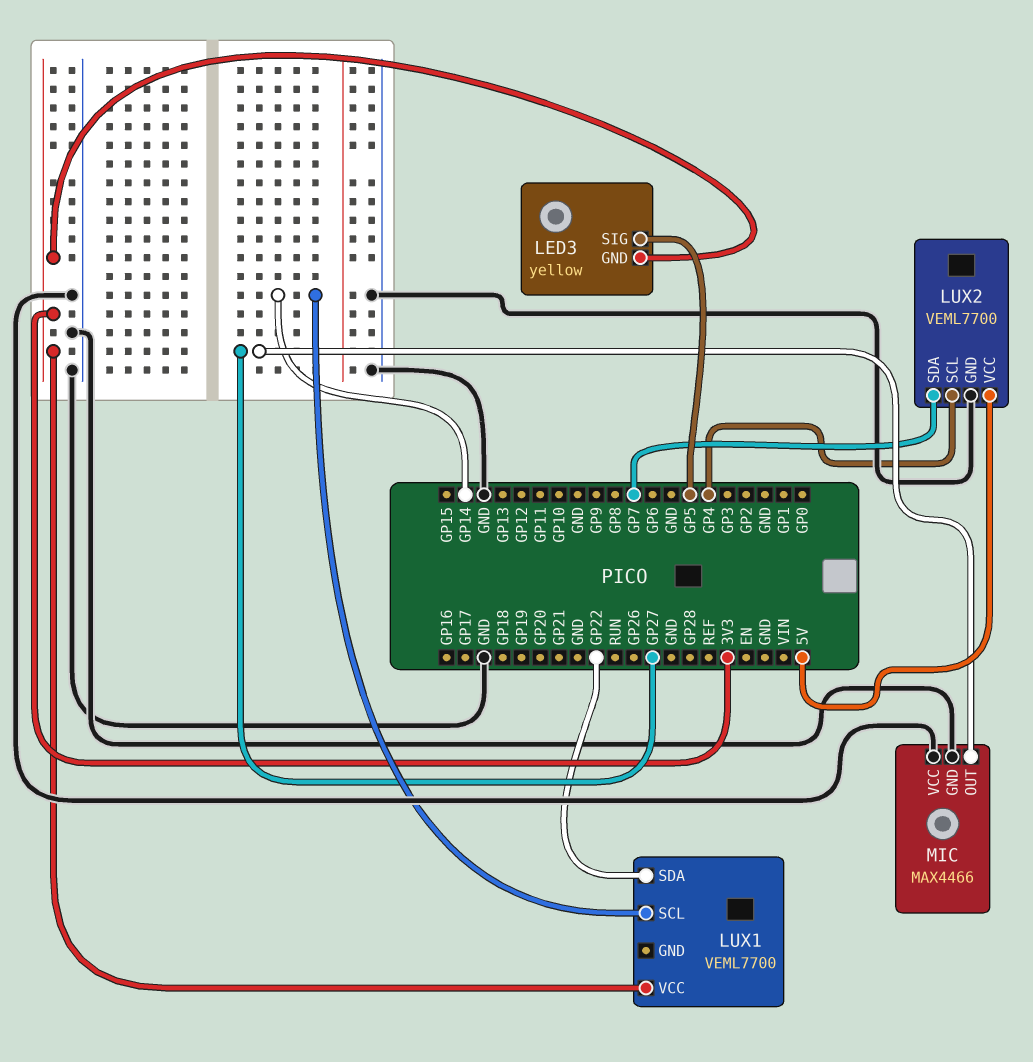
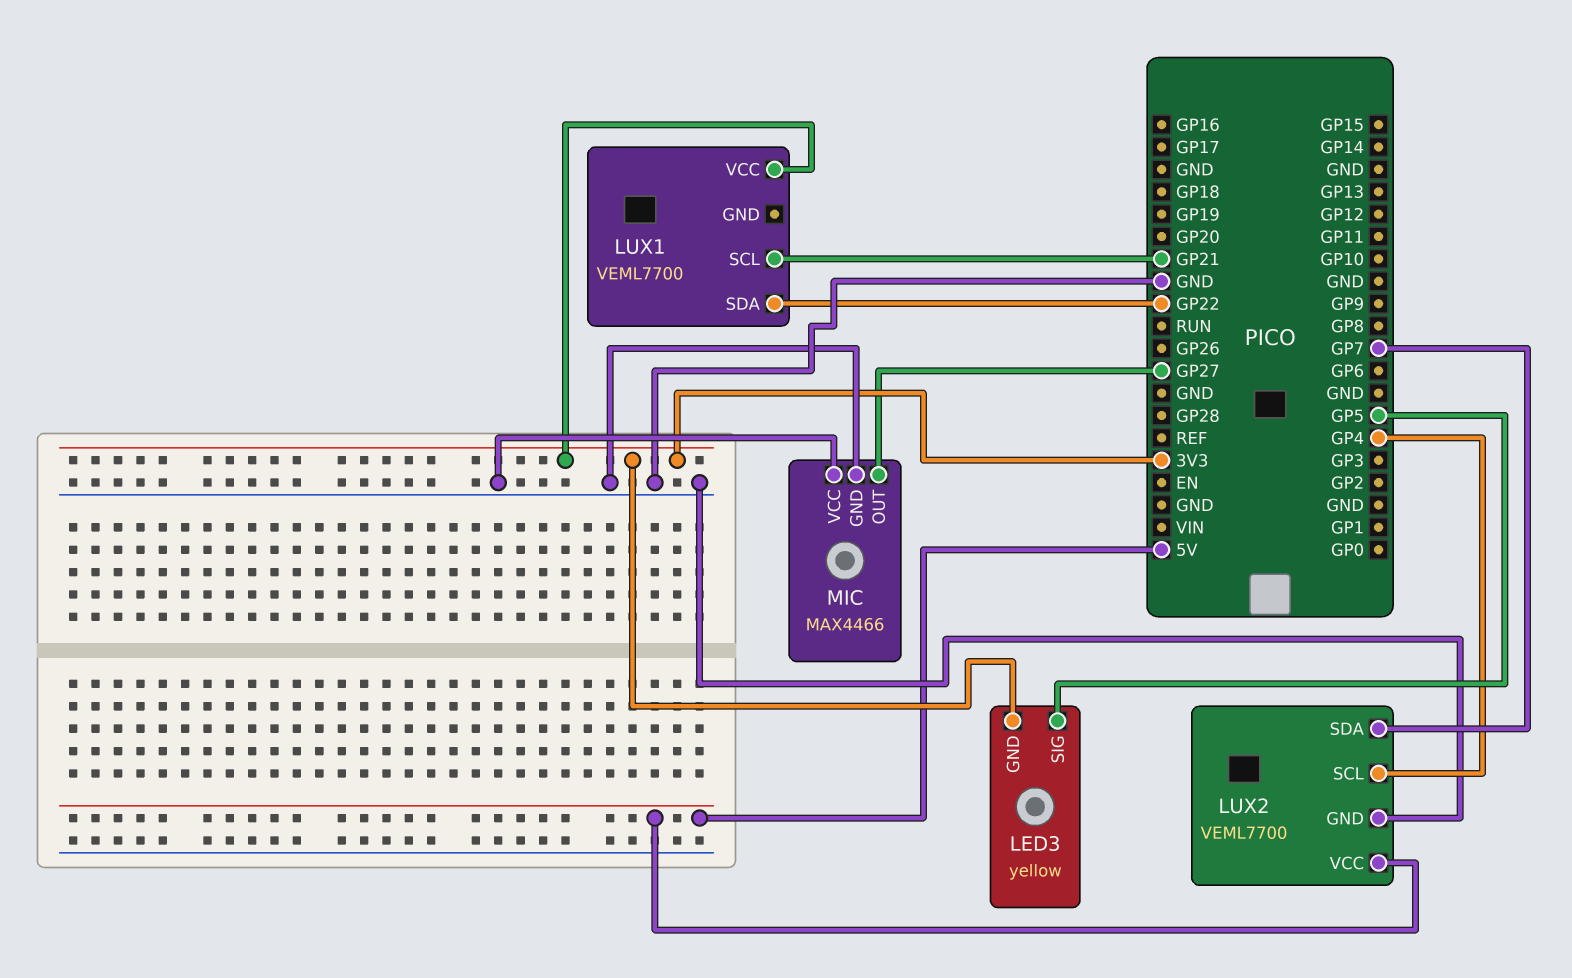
LUX1 pin SCL: GP14 -> GP21

